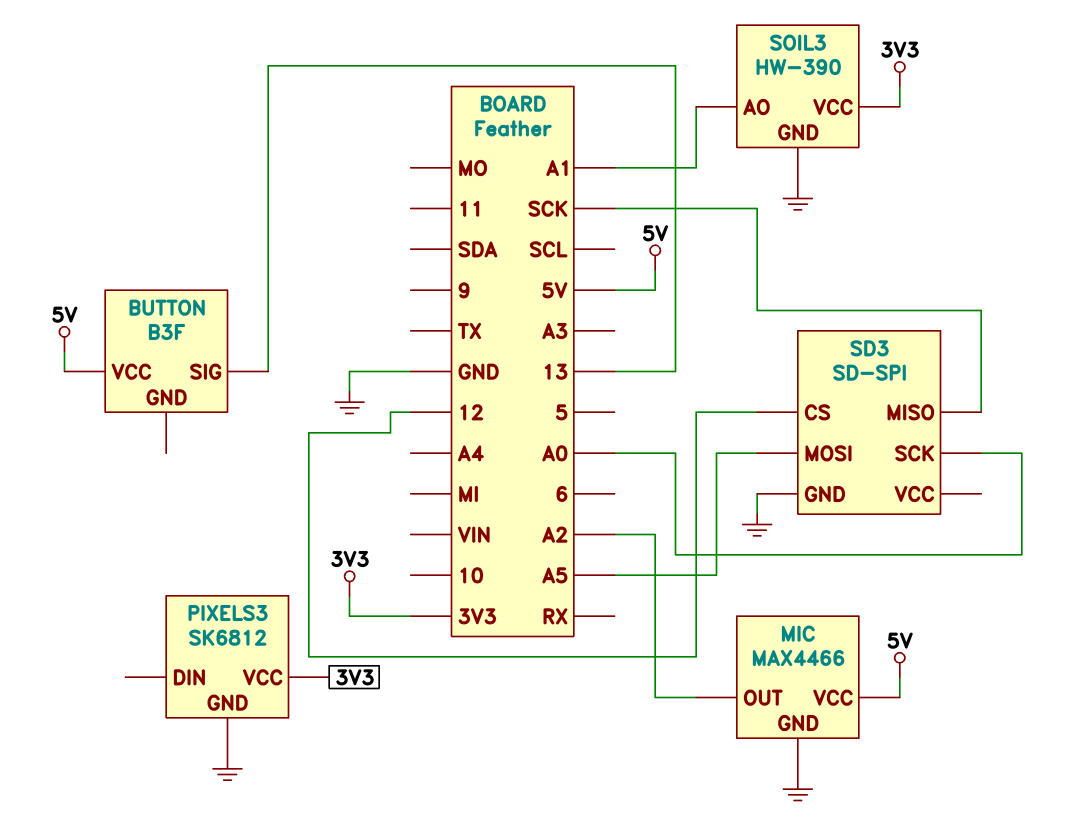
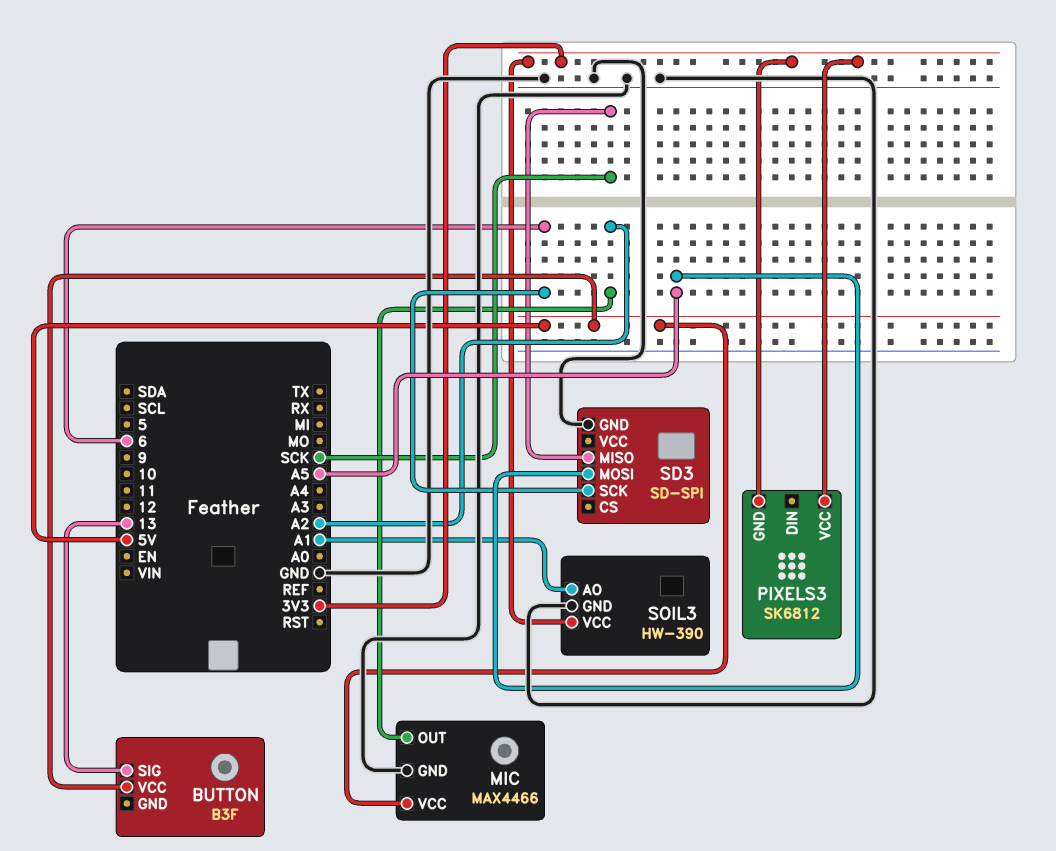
PIXELS3 pin GND: GND -> 3V3
SD3 pin CS: 12 -> none
SD3 pin SCK: A0 -> 6

